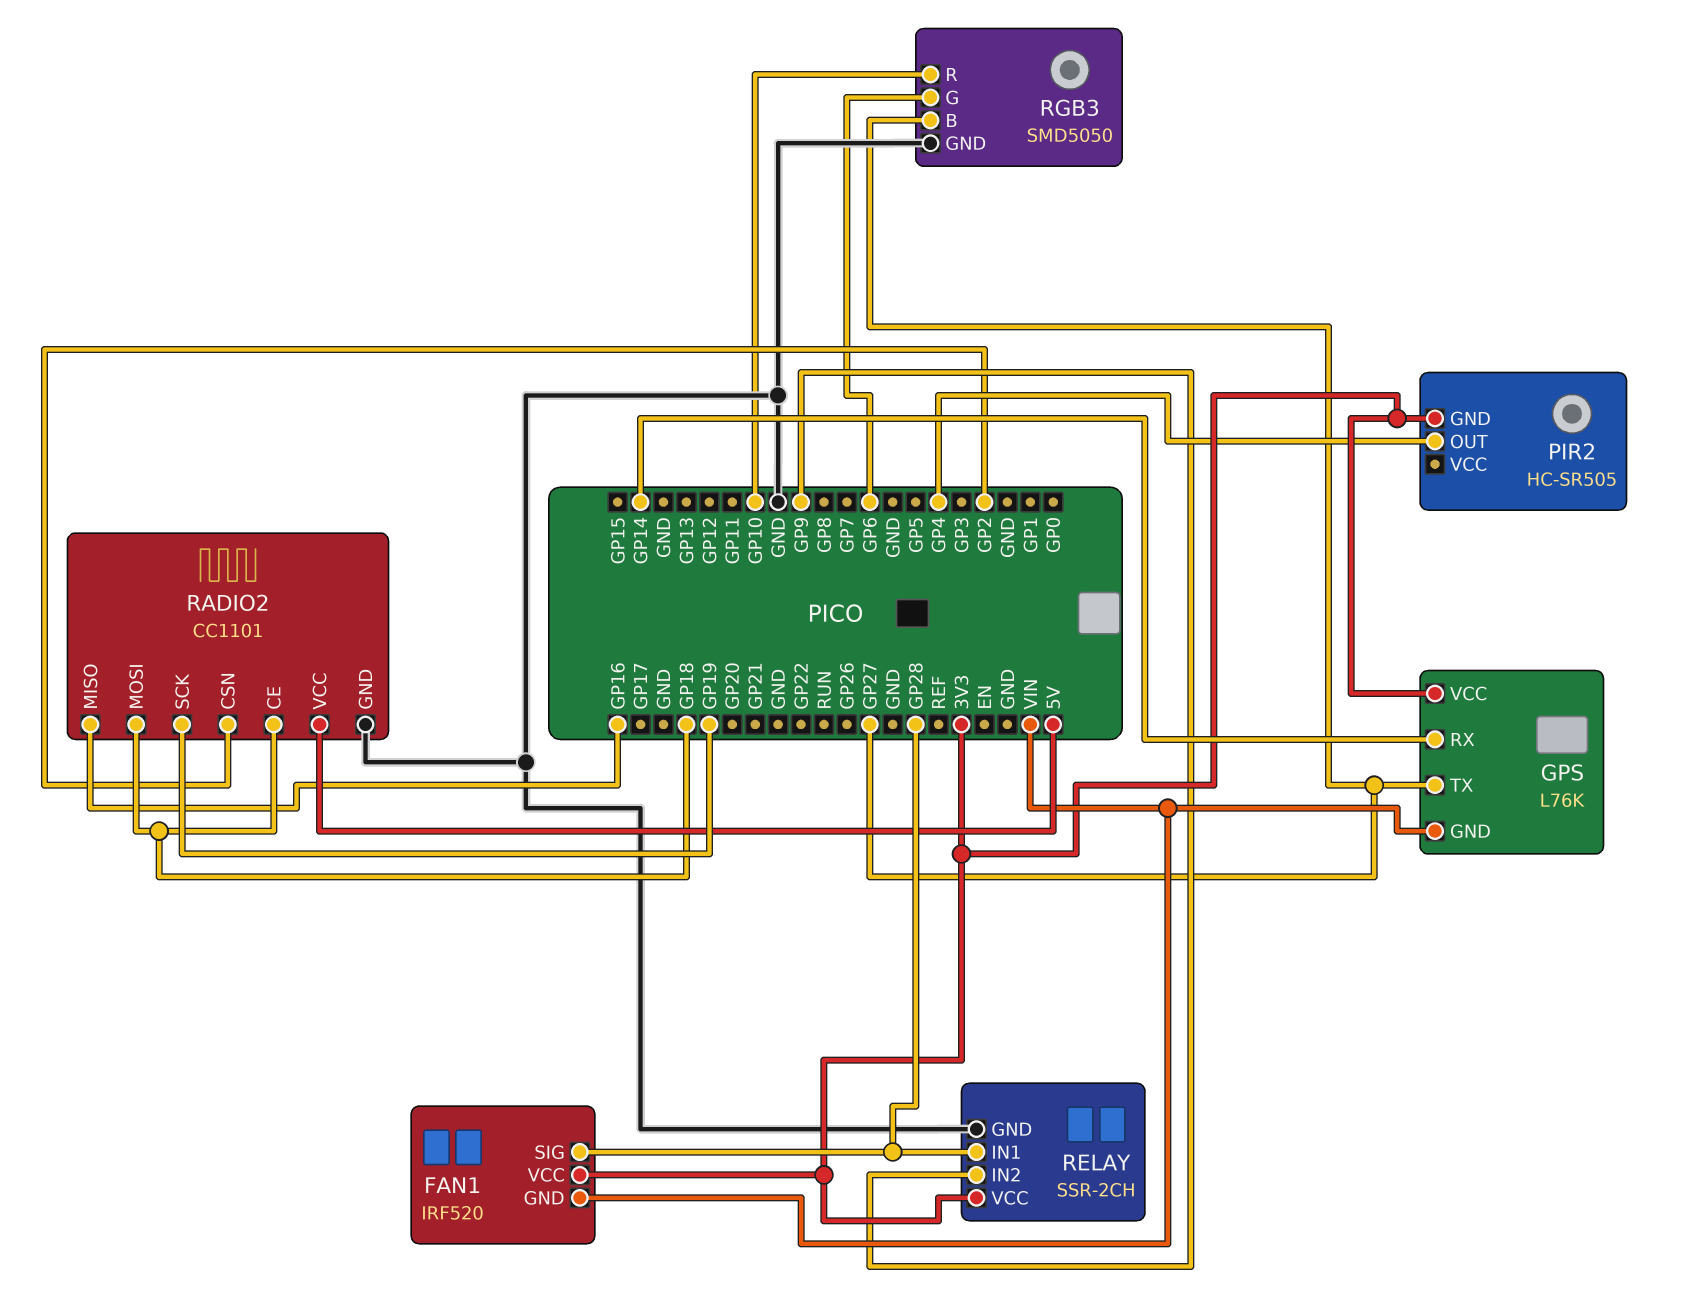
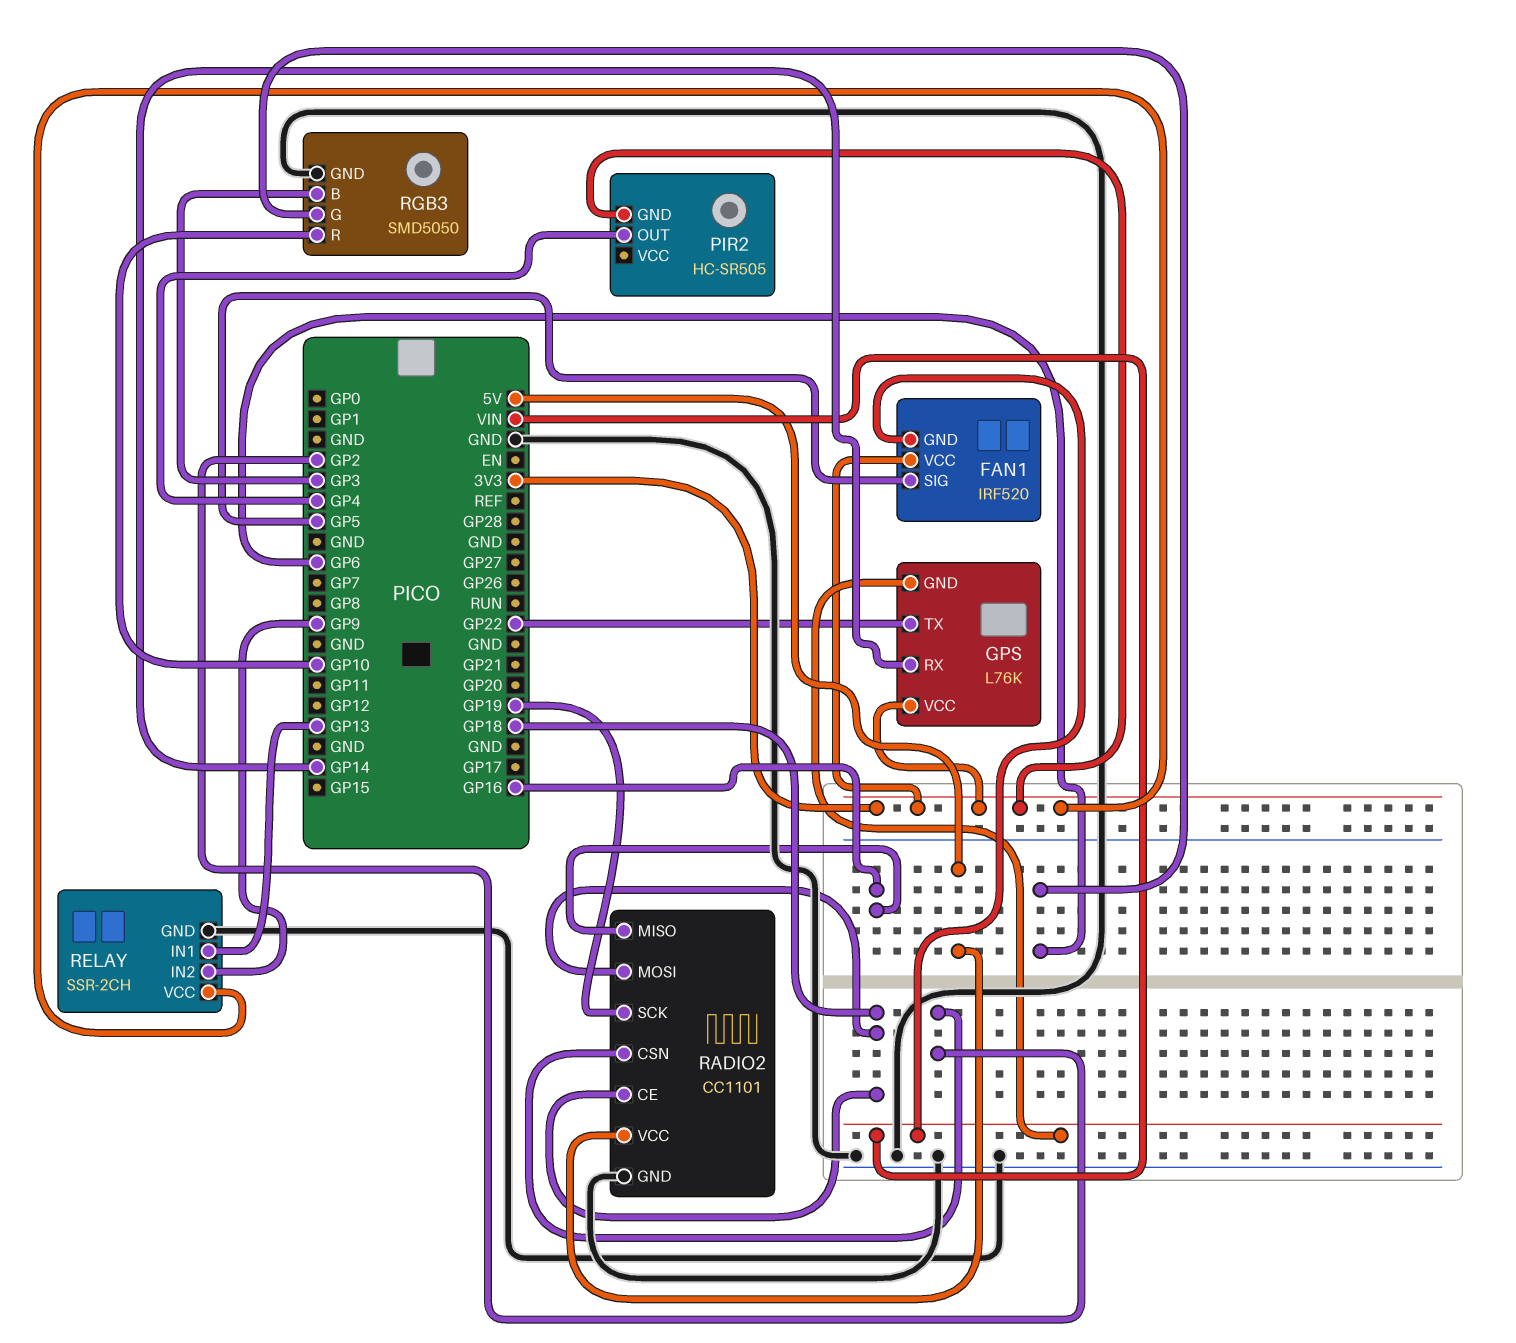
FAN1 pin SIG: GP28 -> GP5
GPS pin TX: GP27 -> GP22
RELAY pin IN1: GP28 -> GP13
RGB3 pin B: GP27 -> GP3

